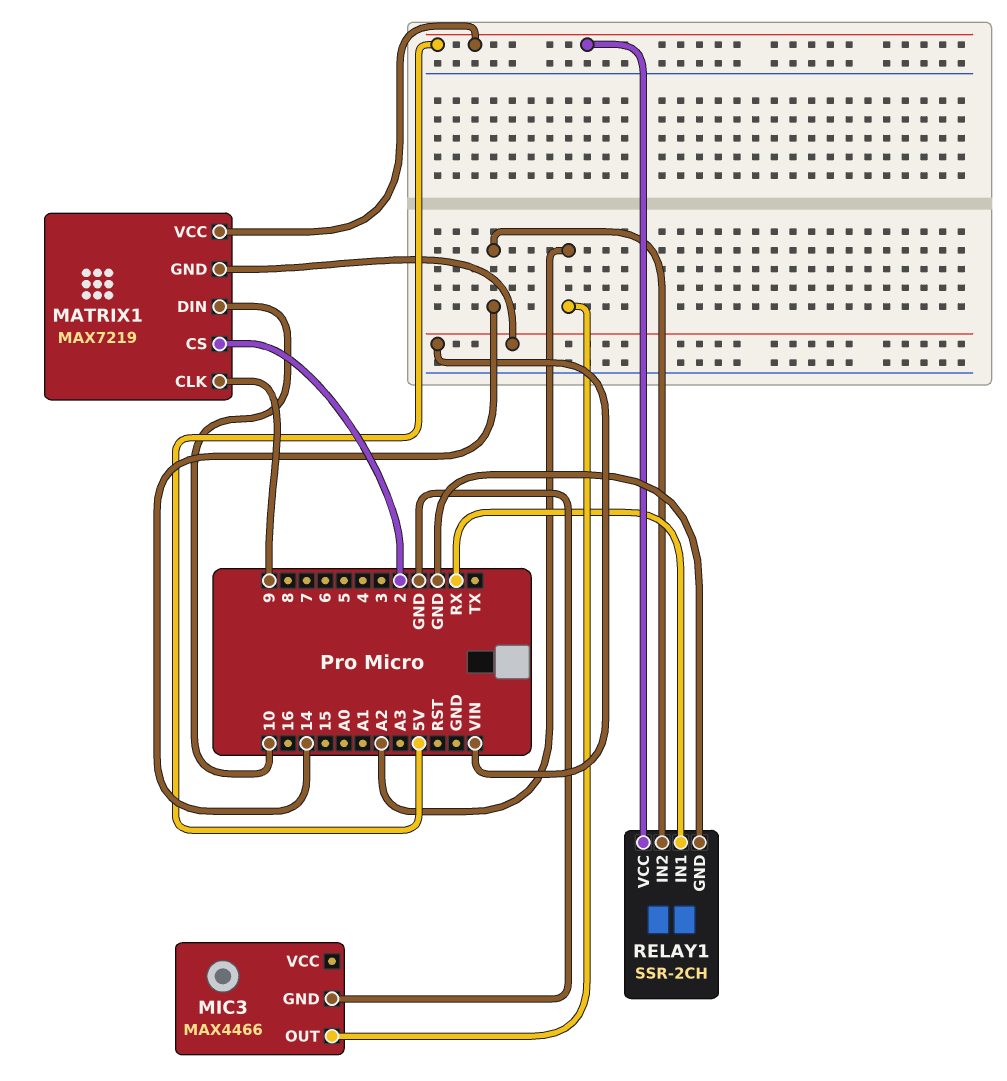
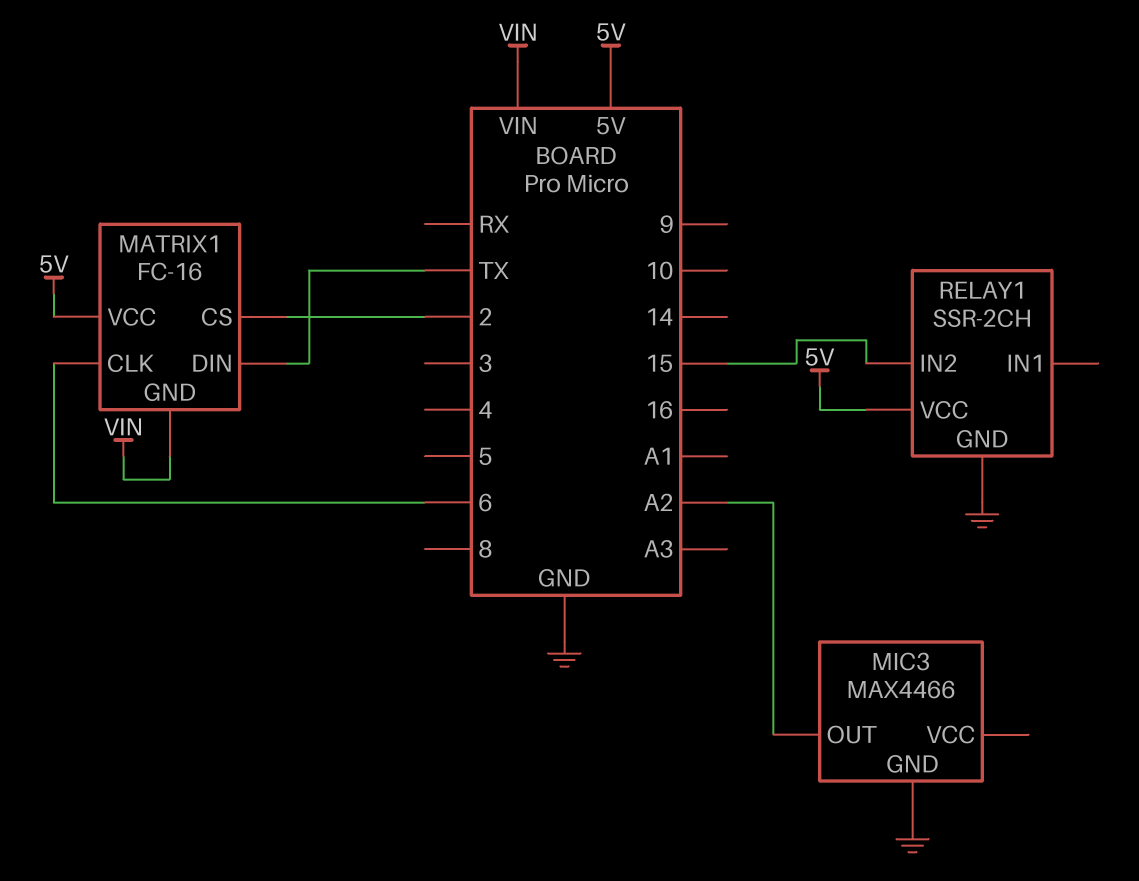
MATRIX1: MAX7219 -> FC-16
MATRIX1 pin CLK: 9 -> 6
MATRIX1 pin DIN: 10 -> TX
RELAY1 pin IN1: RX -> none
RELAY1 pin IN2: 14 -> 15

